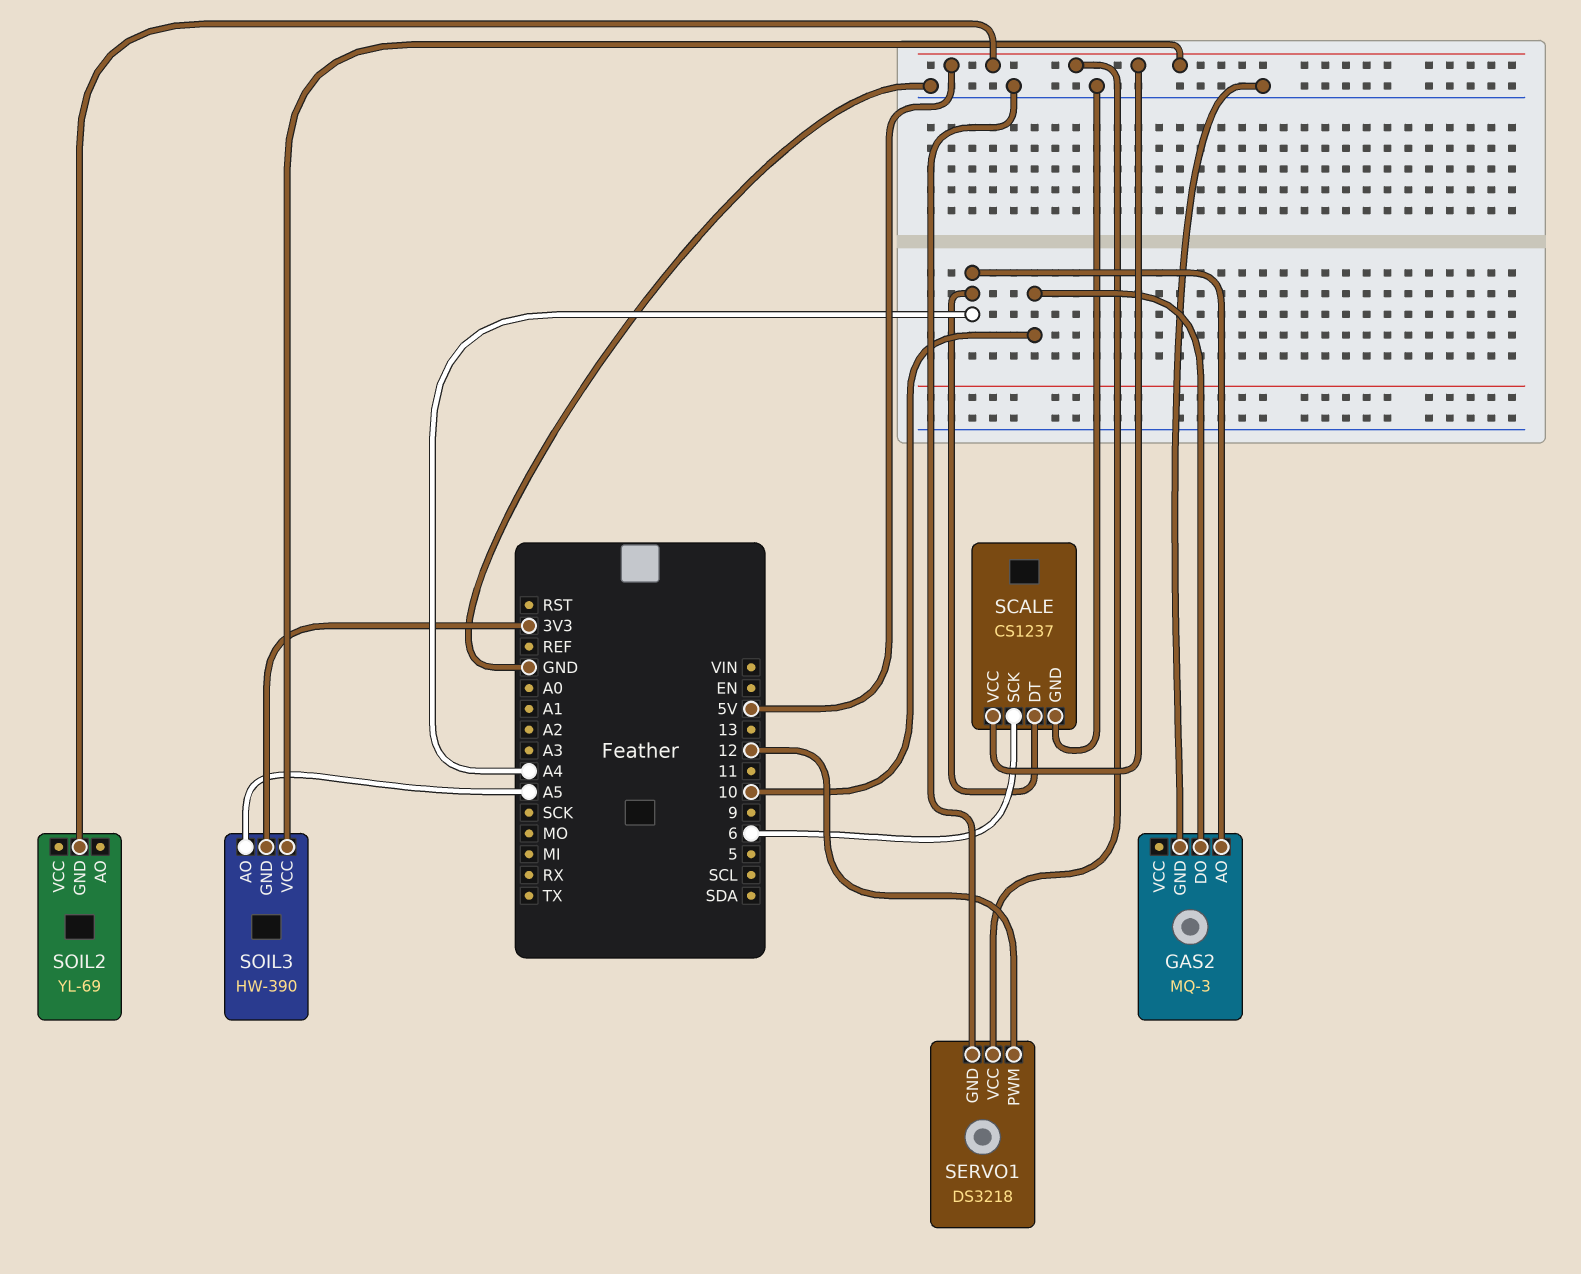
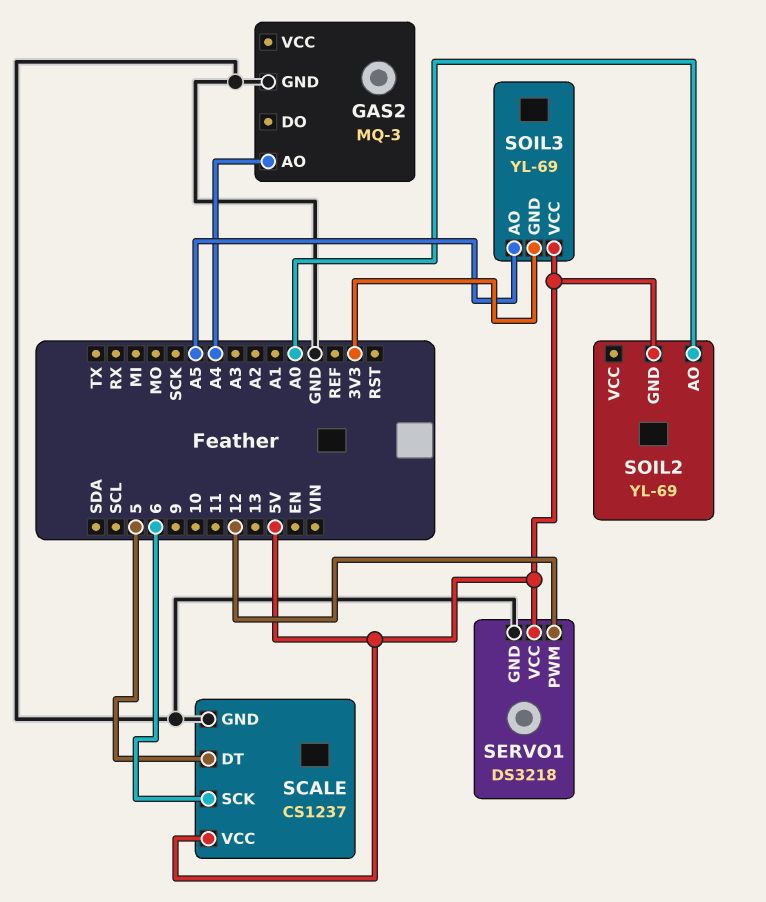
GAS2 pin DO: 10 -> none
SCALE pin DT: A4 -> 5
SOIL2 pin AO: none -> A0
SOIL3: HW-390 -> YL-69

